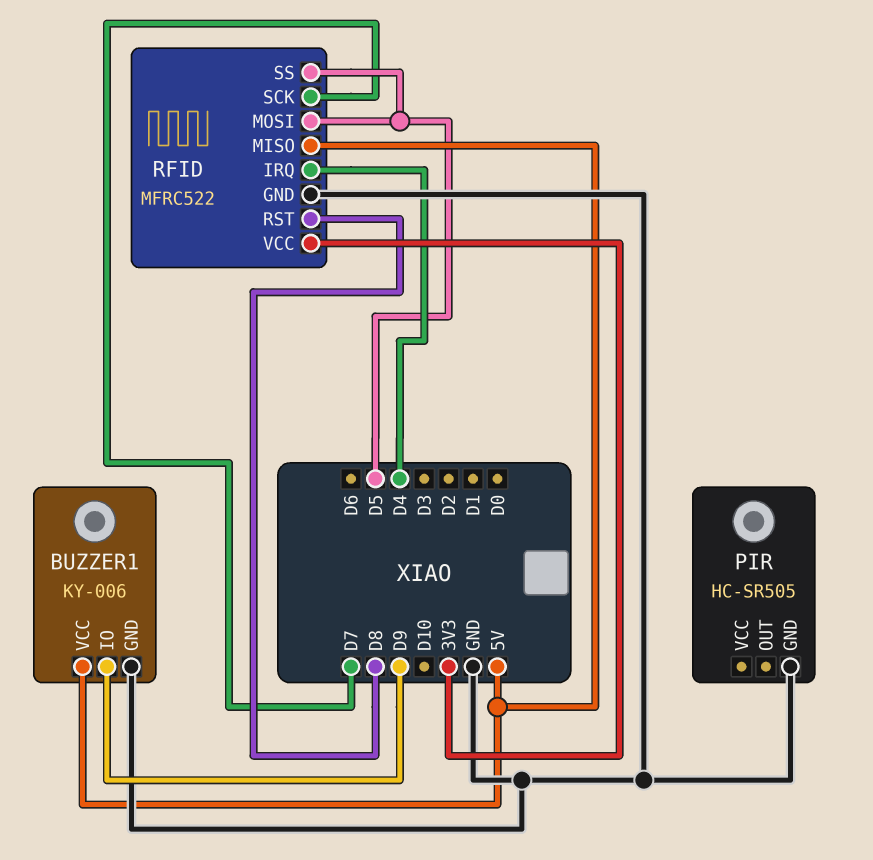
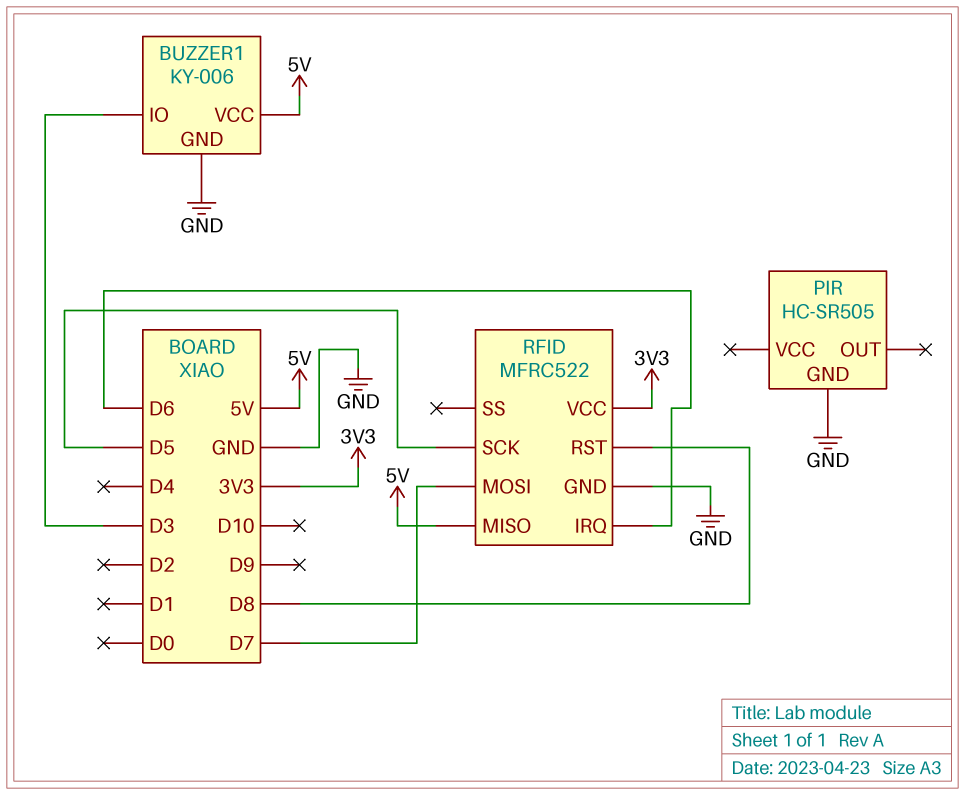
BUZZER1 pin IO: D9 -> D3
RFID pin IRQ: D4 -> D6
RFID pin MOSI: D5 -> D7
RFID pin SCK: D7 -> D5
RFID pin SS: D5 -> none

